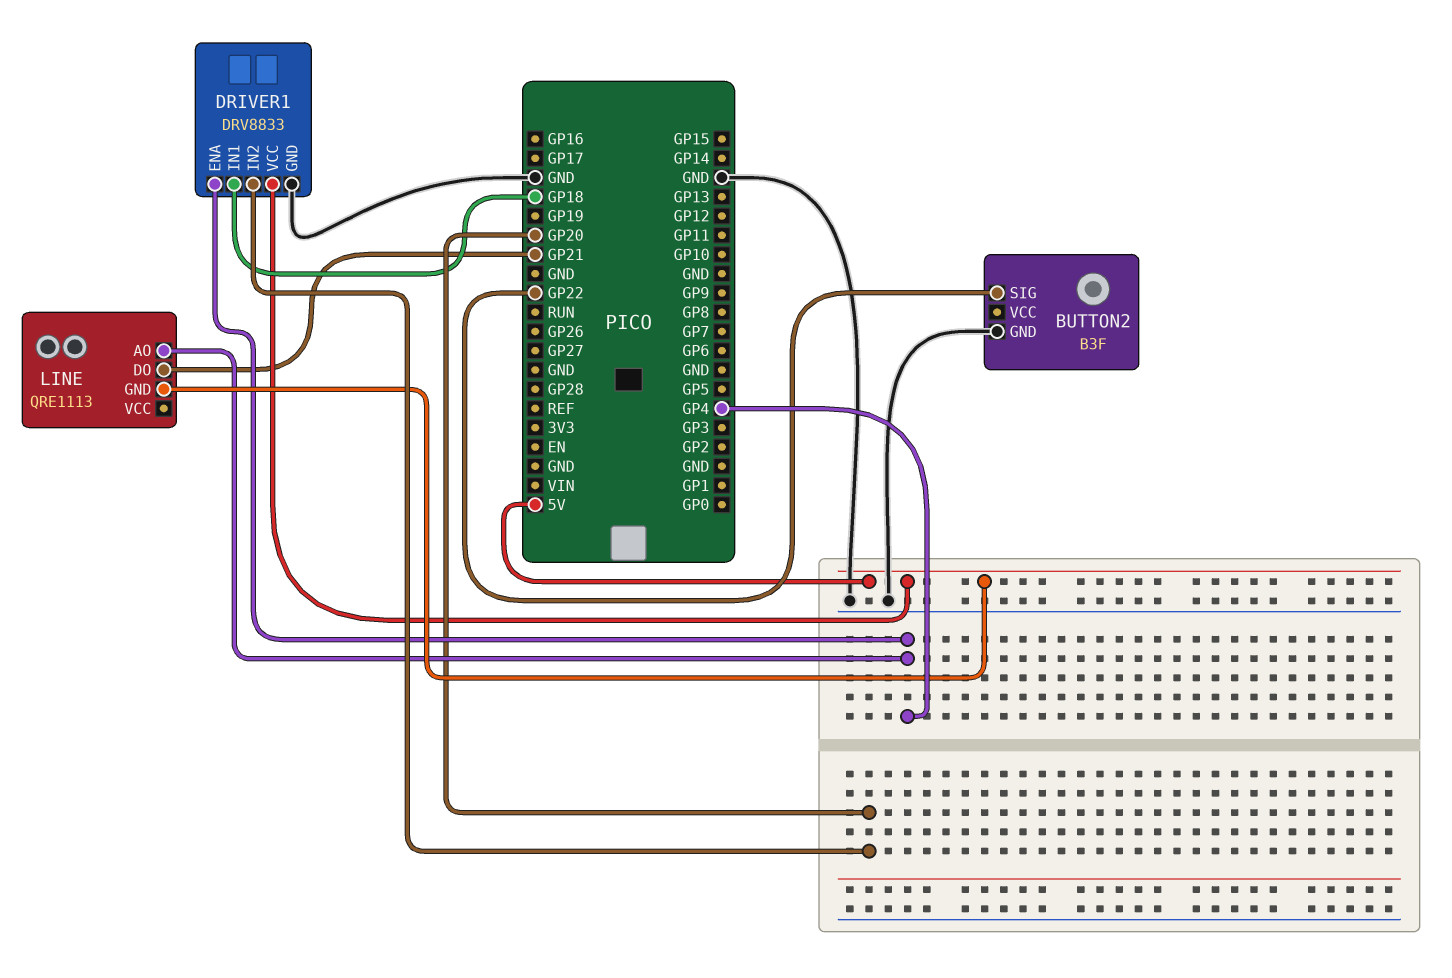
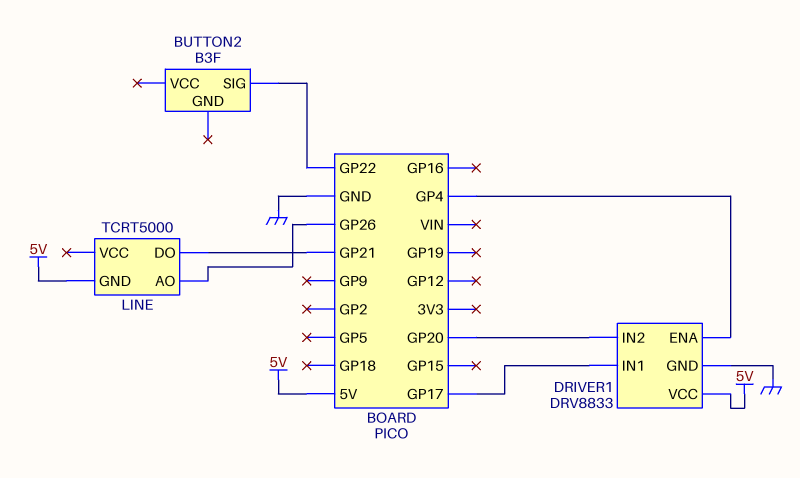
BUTTON2 pin GND: GND -> none
DRIVER1 pin IN1: GP18 -> GP17
LINE: QRE1113 -> TCRT5000
LINE pin AO: GP4 -> GP26

